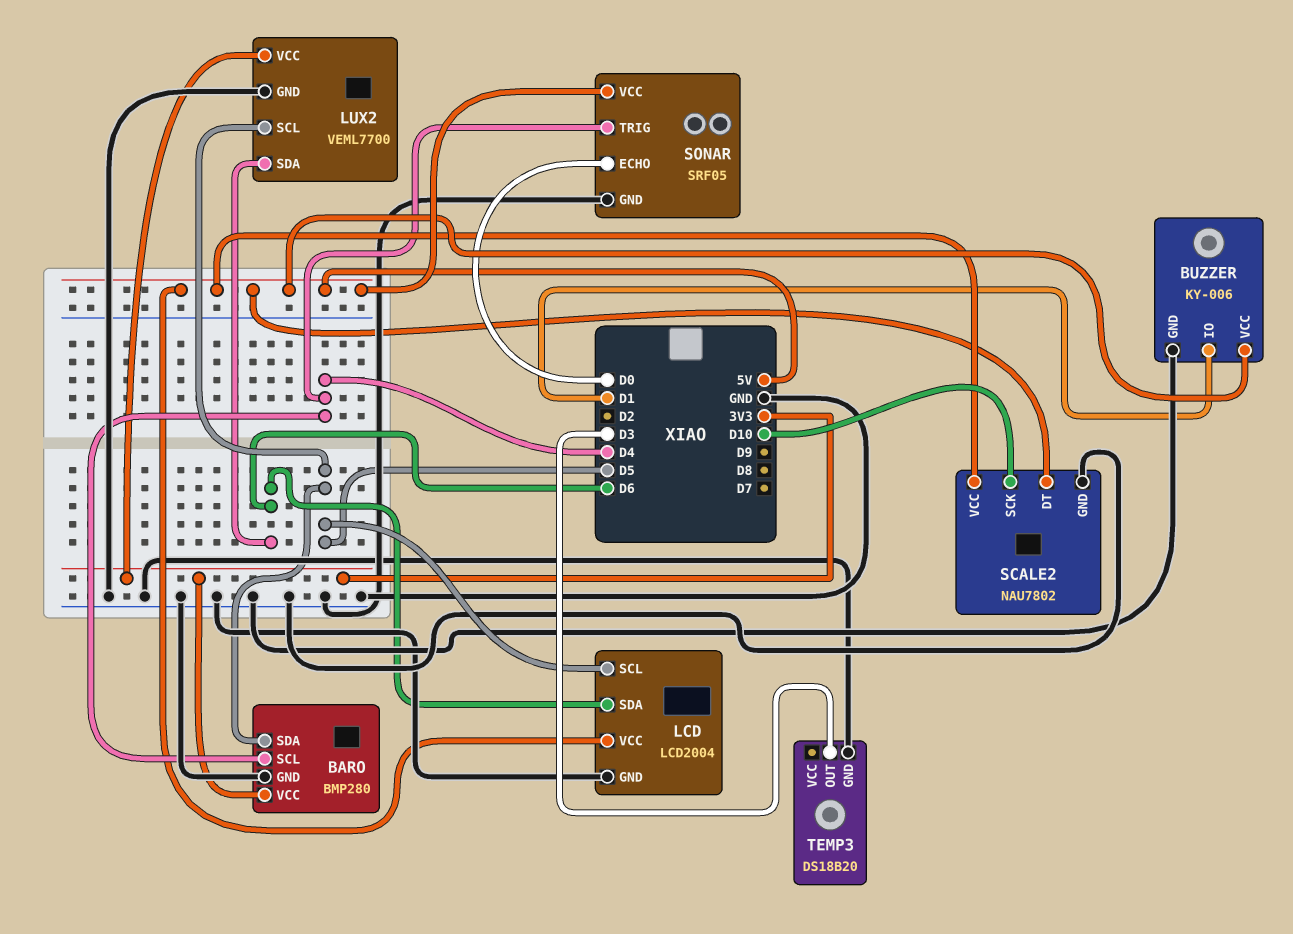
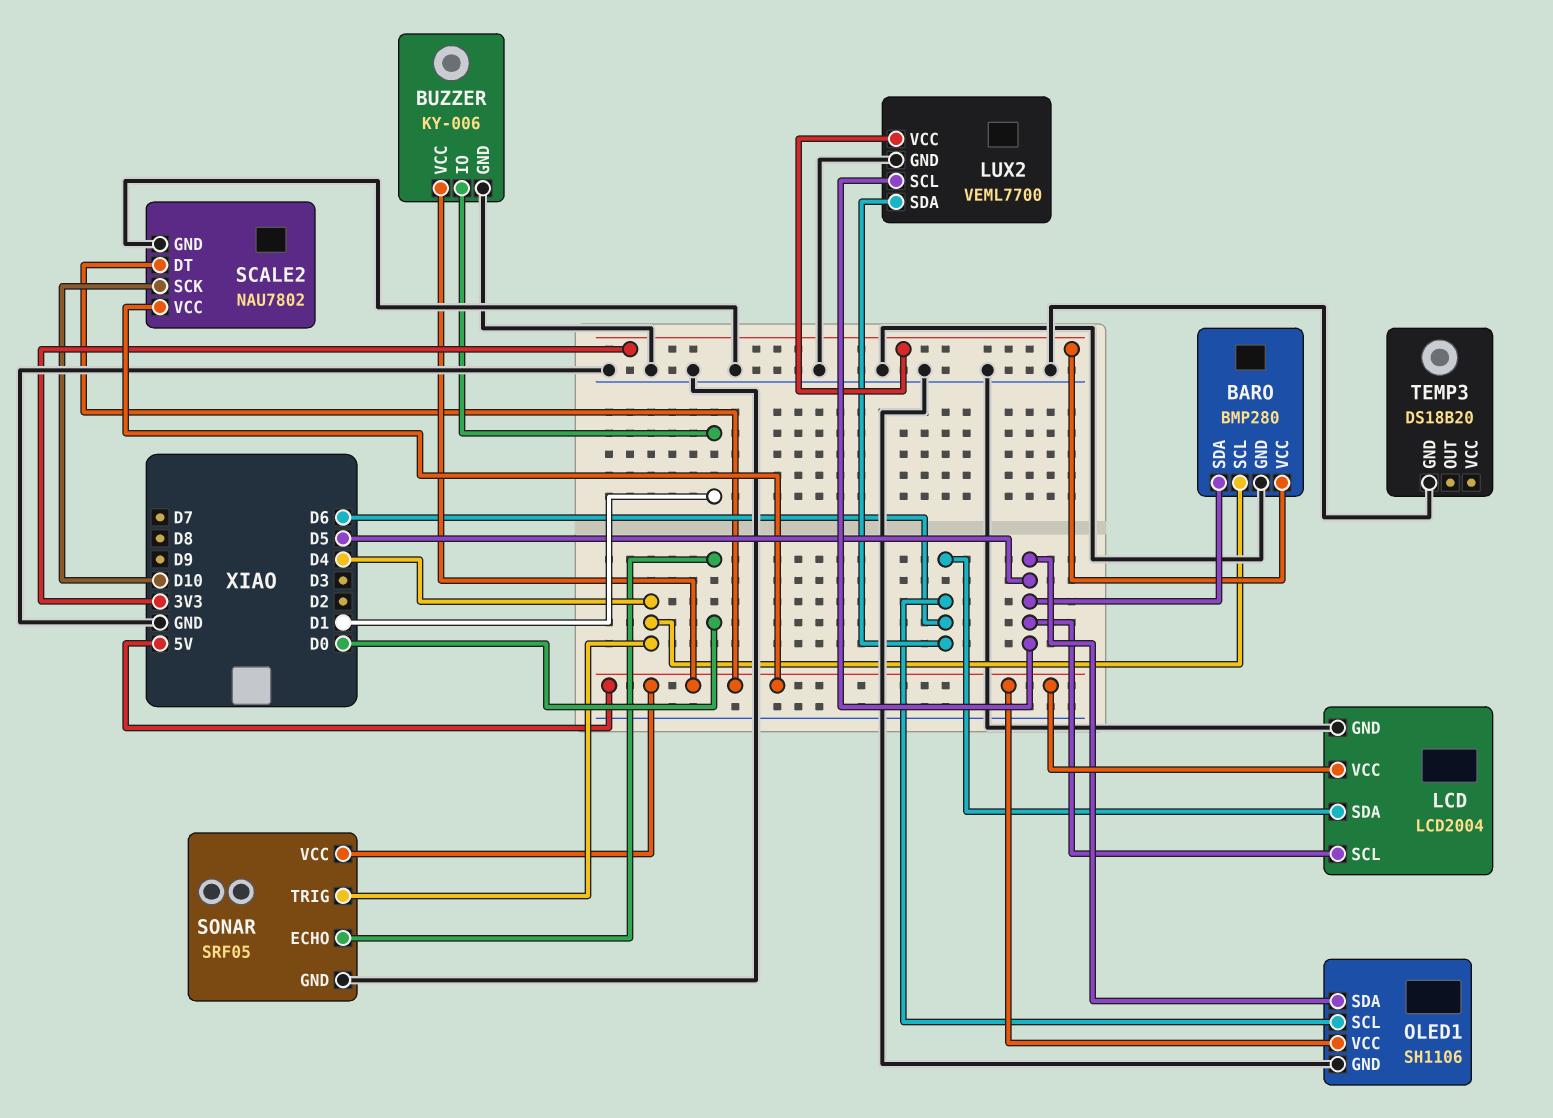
OLED1: none -> SH1106
OLED1 pin GND: none -> GND
OLED1 pin SCL: none -> D6
OLED1 pin SDA: none -> D5
OLED1 pin VCC: none -> 5V
TEMP3 pin OUT: D3 -> none

